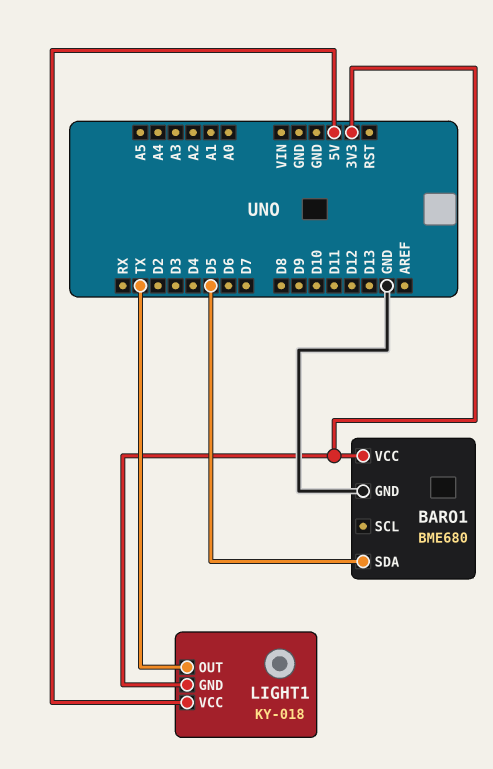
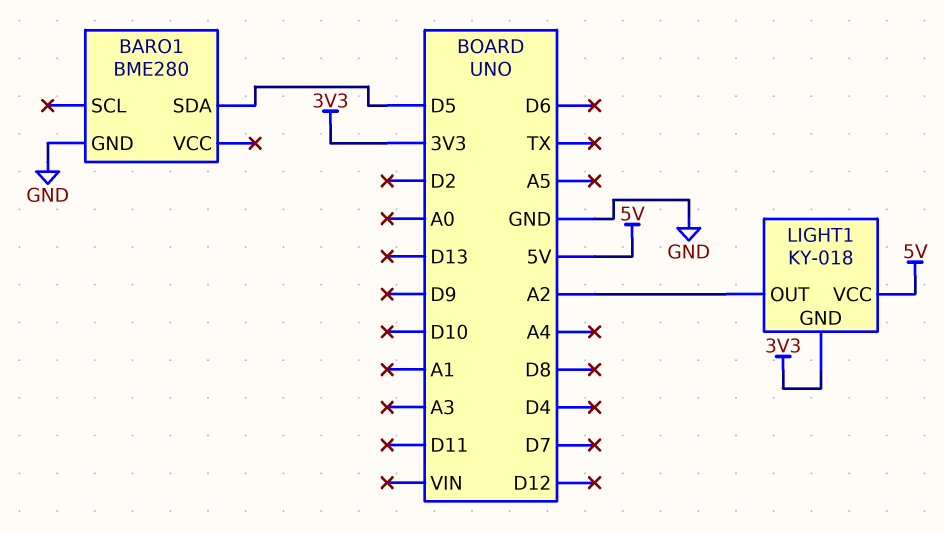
BARO1: BME680 -> BME280
BARO1 pin VCC: 3V3 -> none
LIGHT1 pin OUT: TX -> A2

